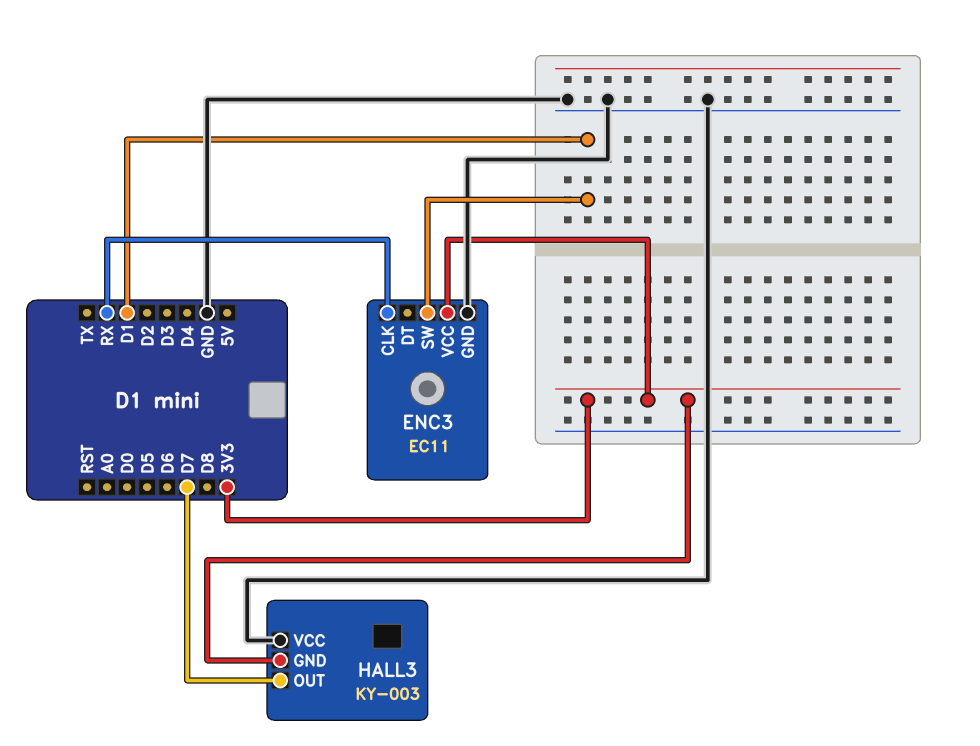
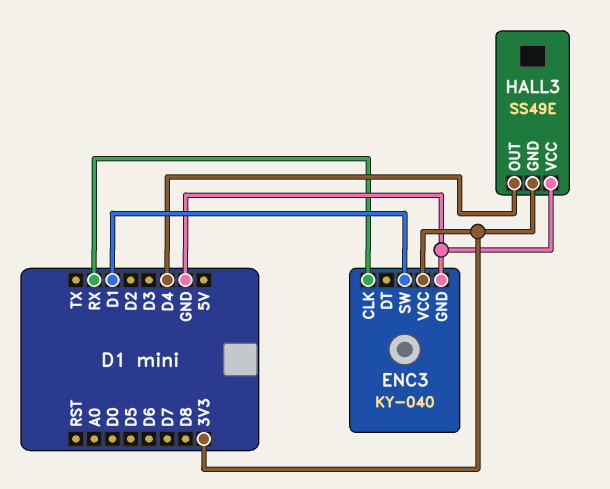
ENC3: EC11 -> KY-040
HALL3: KY-003 -> SS49E
HALL3 pin OUT: D7 -> D4

